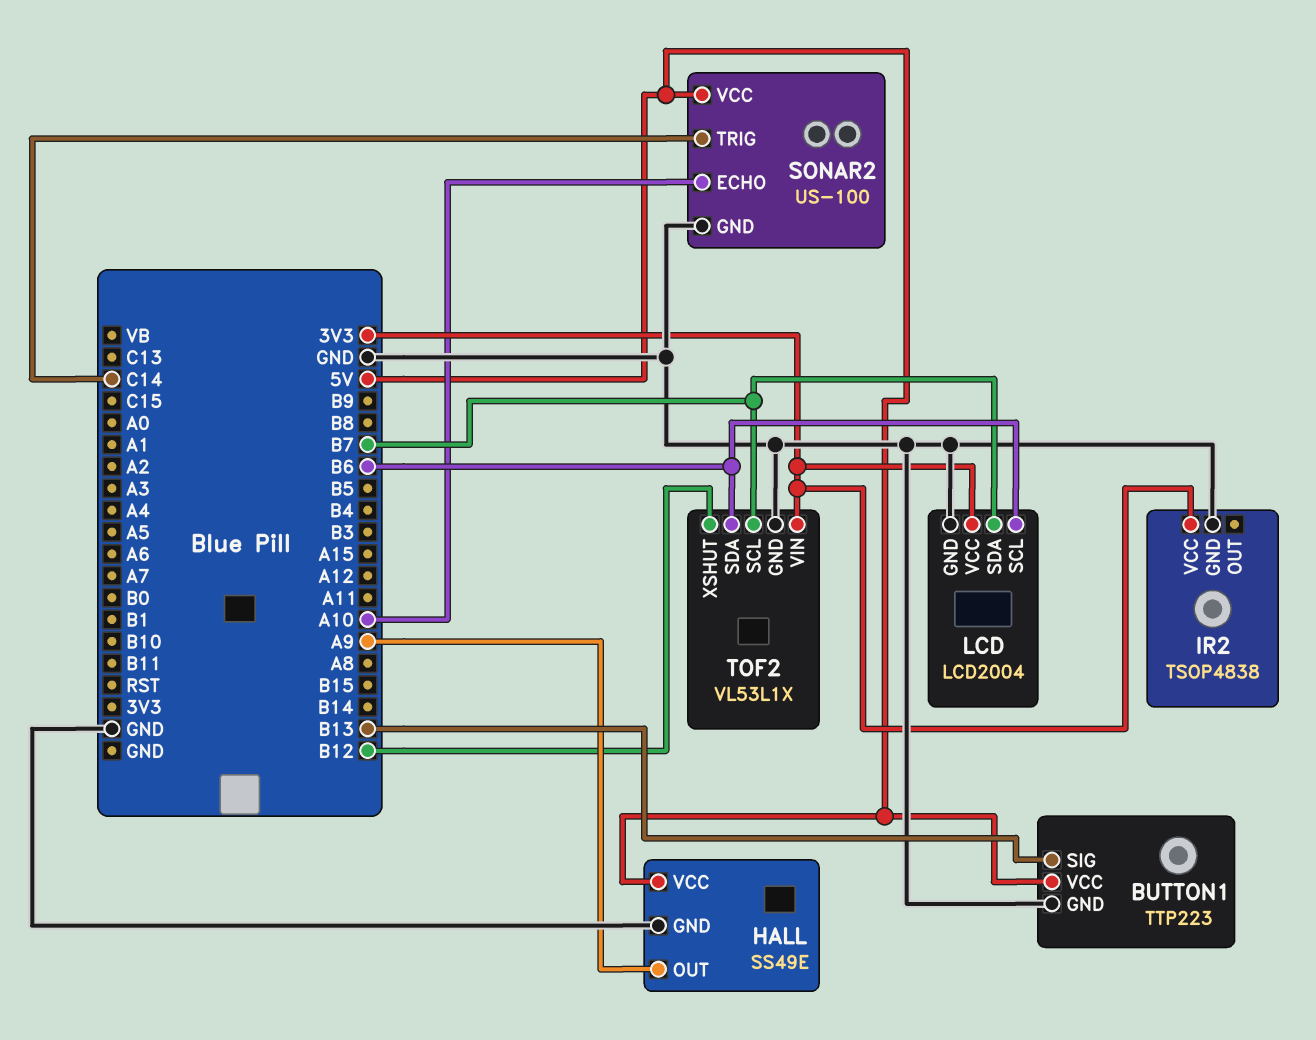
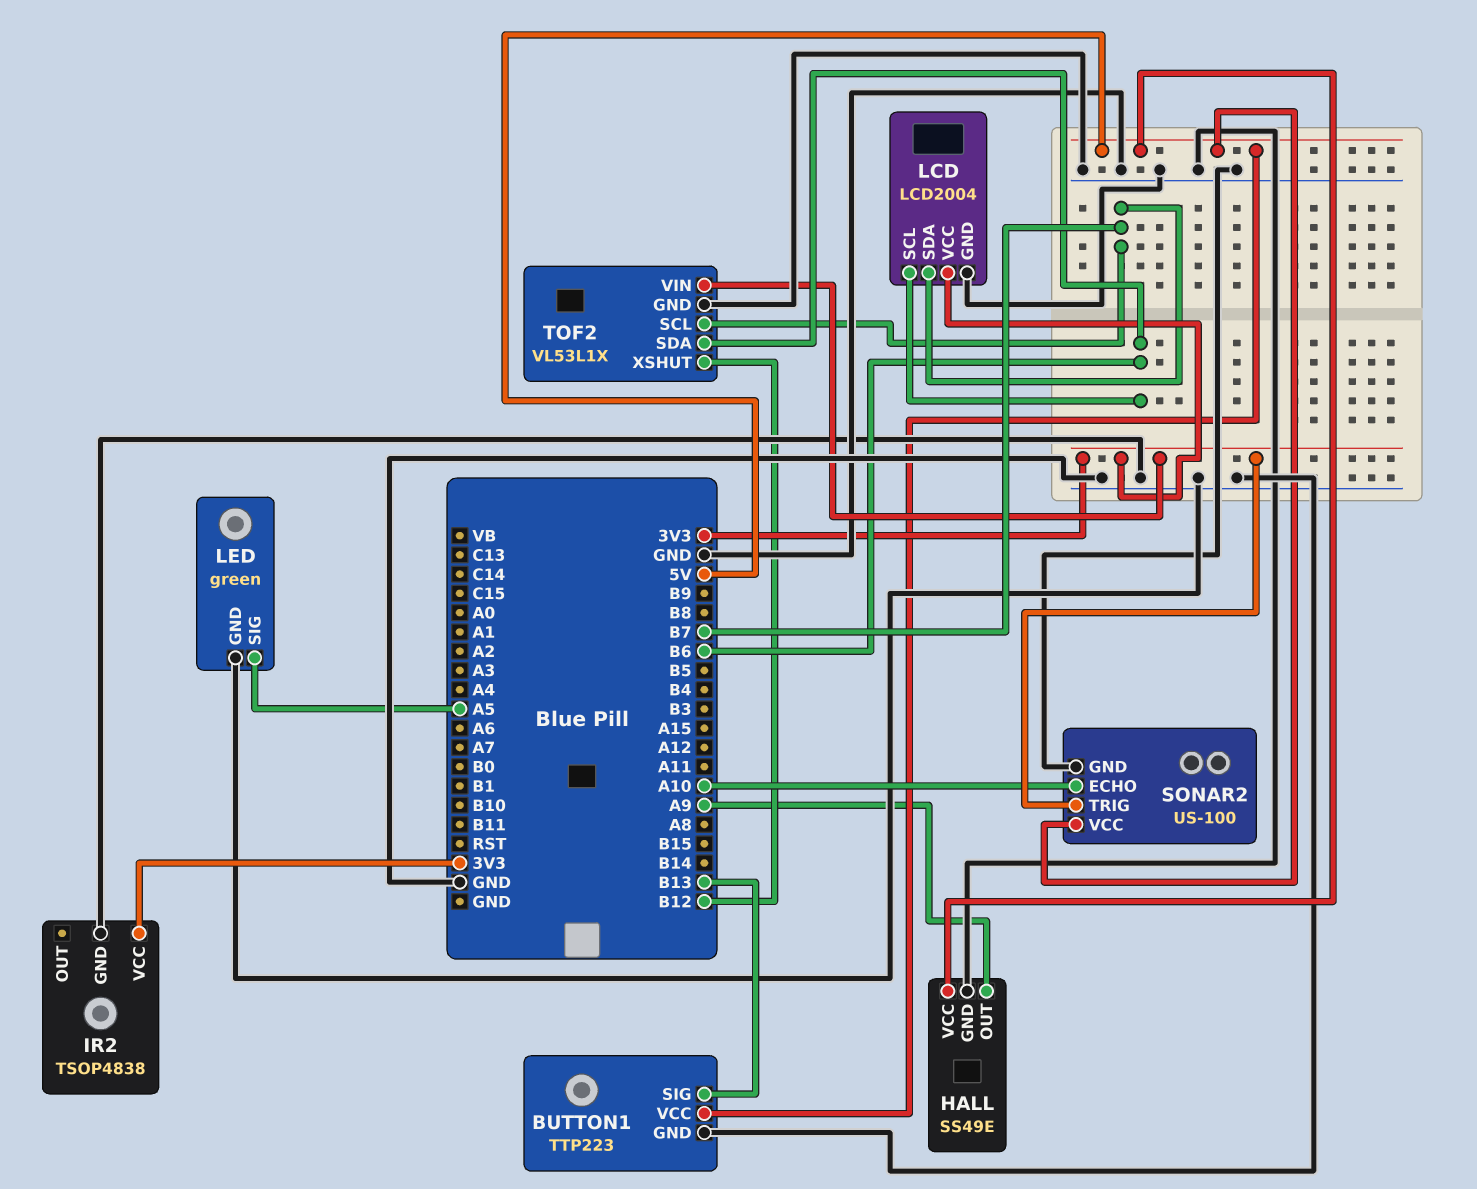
LED: none -> green
LED pin GND: none -> GND
LED pin SIG: none -> A5
SONAR2 pin TRIG: C14 -> 3V3

